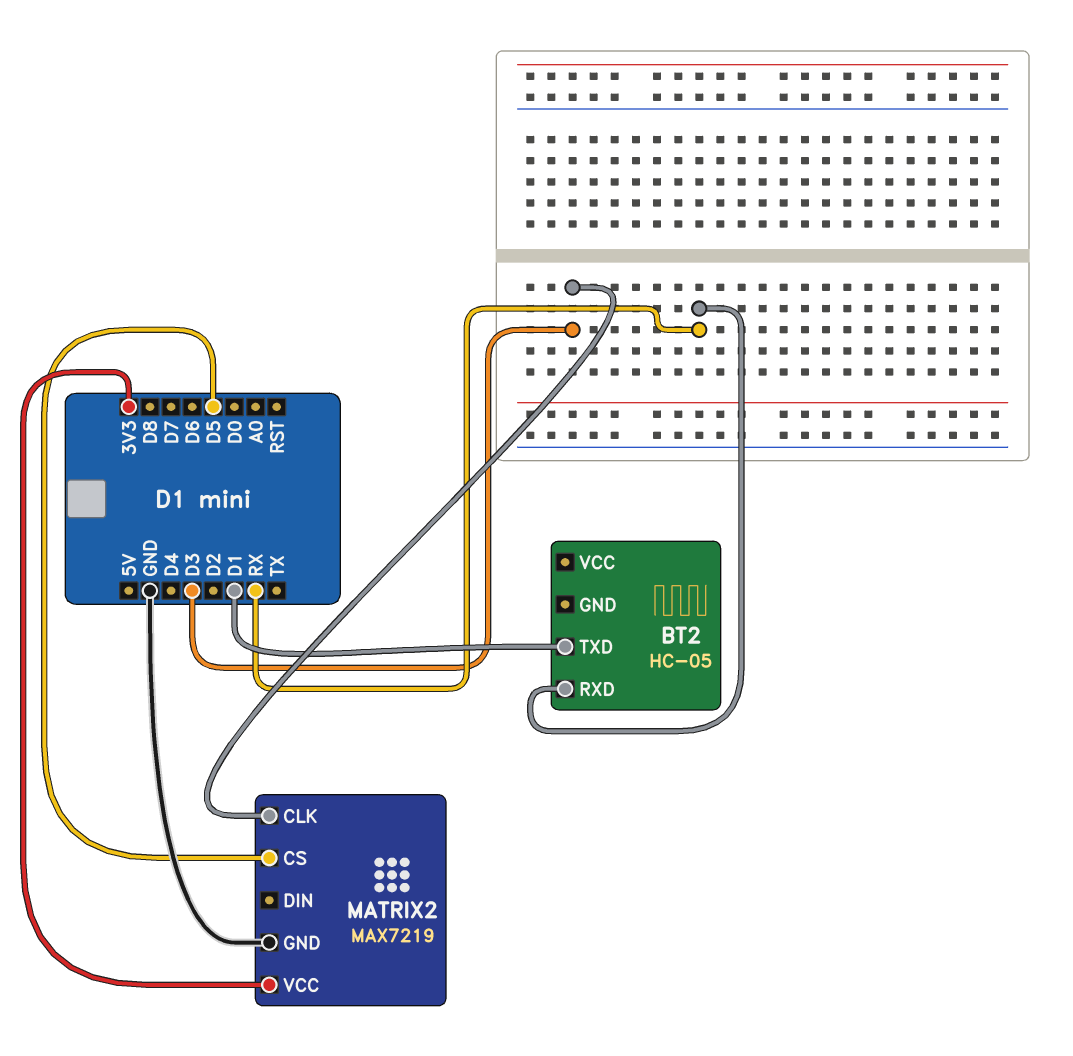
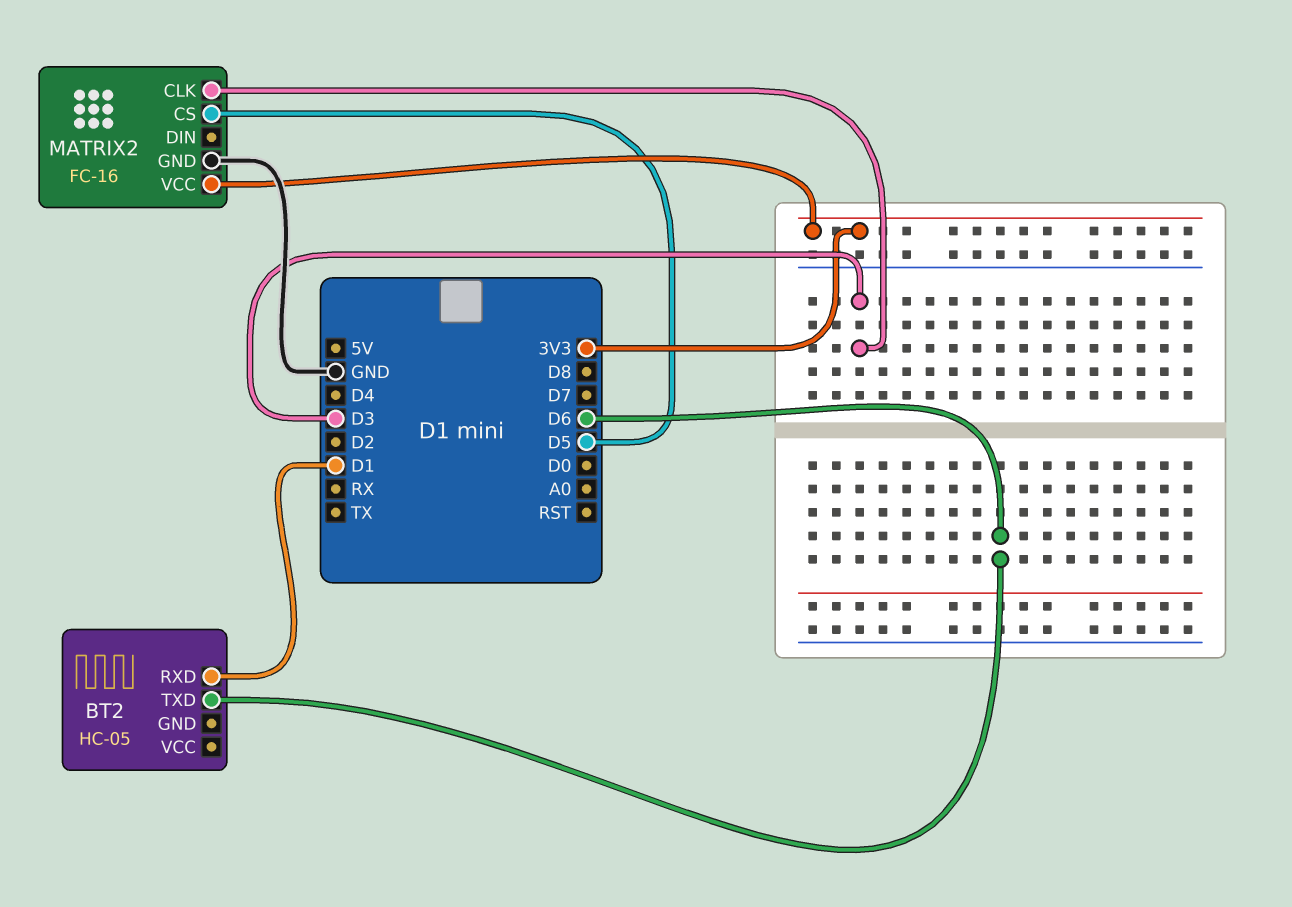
BT2 pin RXD: RX -> D1
BT2 pin TXD: D1 -> D6
MATRIX2: MAX7219 -> FC-16

